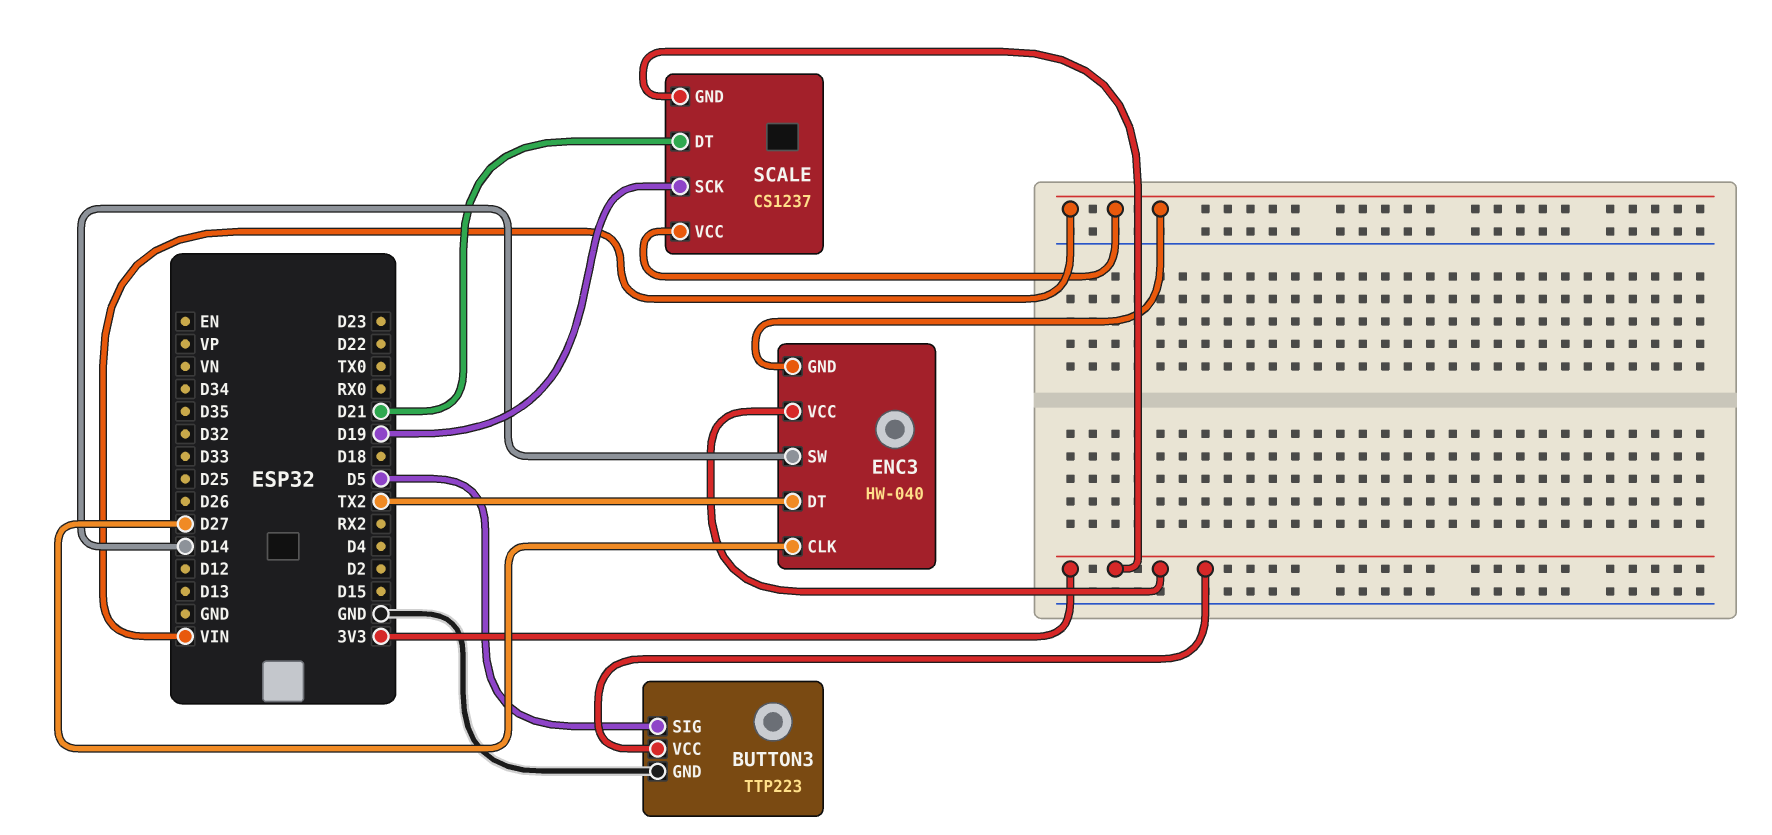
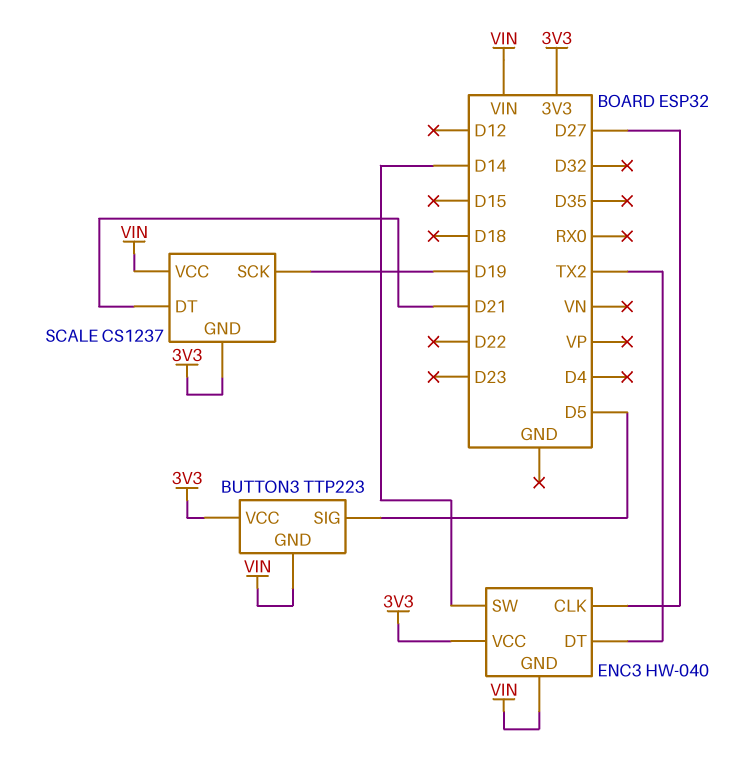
BUTTON3 pin GND: GND -> VIN

